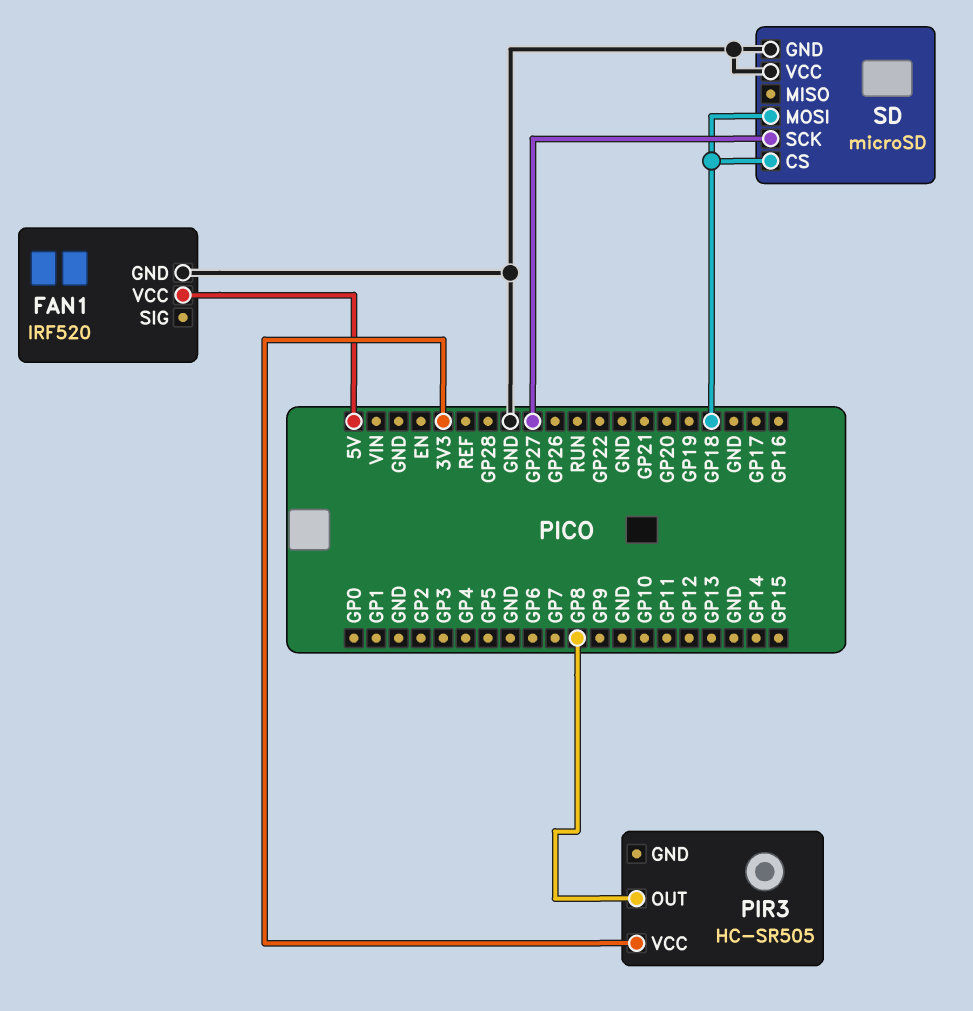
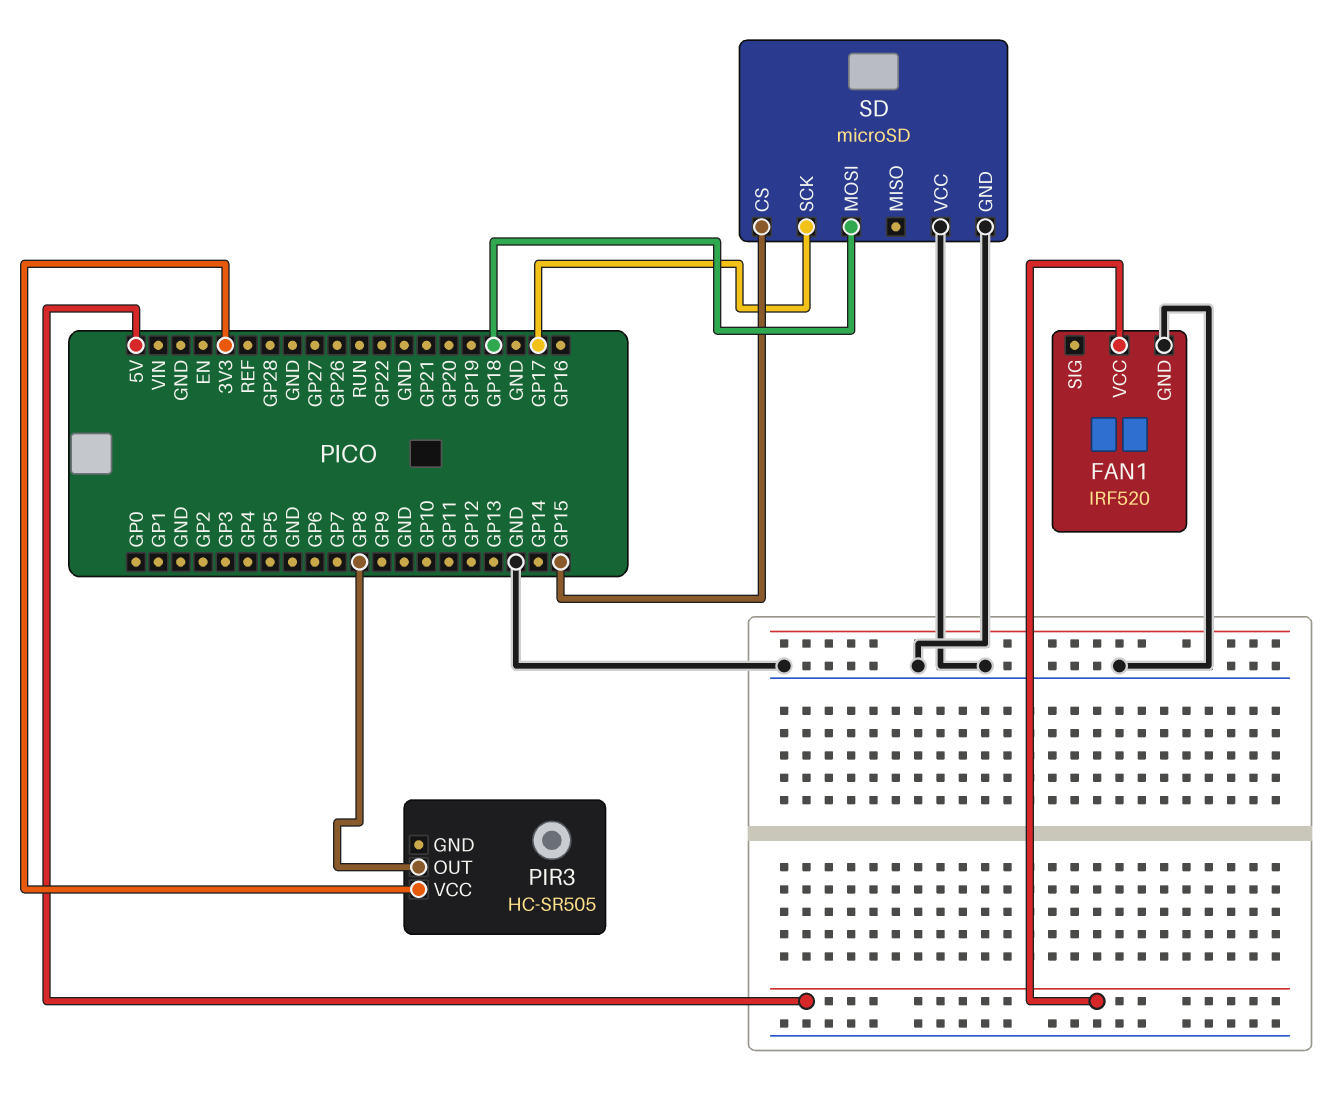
SD pin CS: GP18 -> GP15
SD pin SCK: GP27 -> GP17

